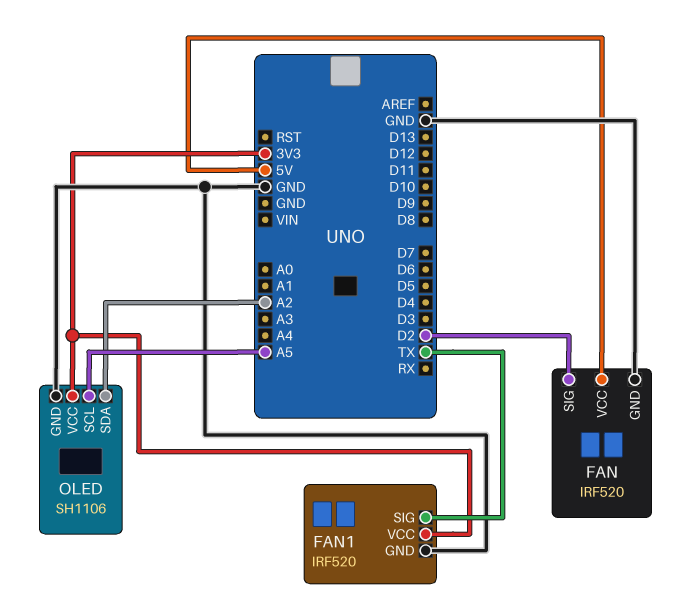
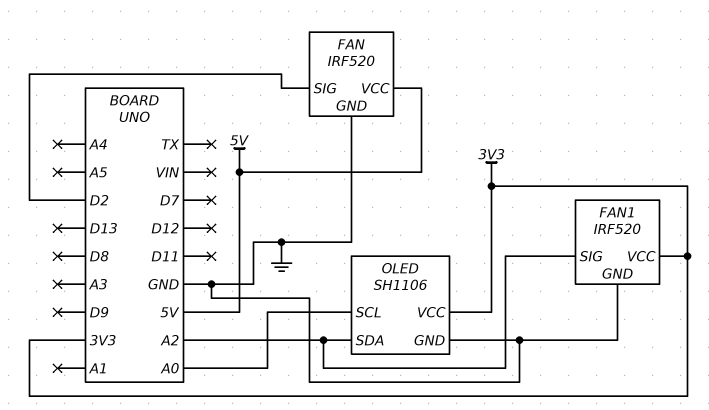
FAN1 pin SIG: TX -> A2
OLED pin SCL: A5 -> A0

